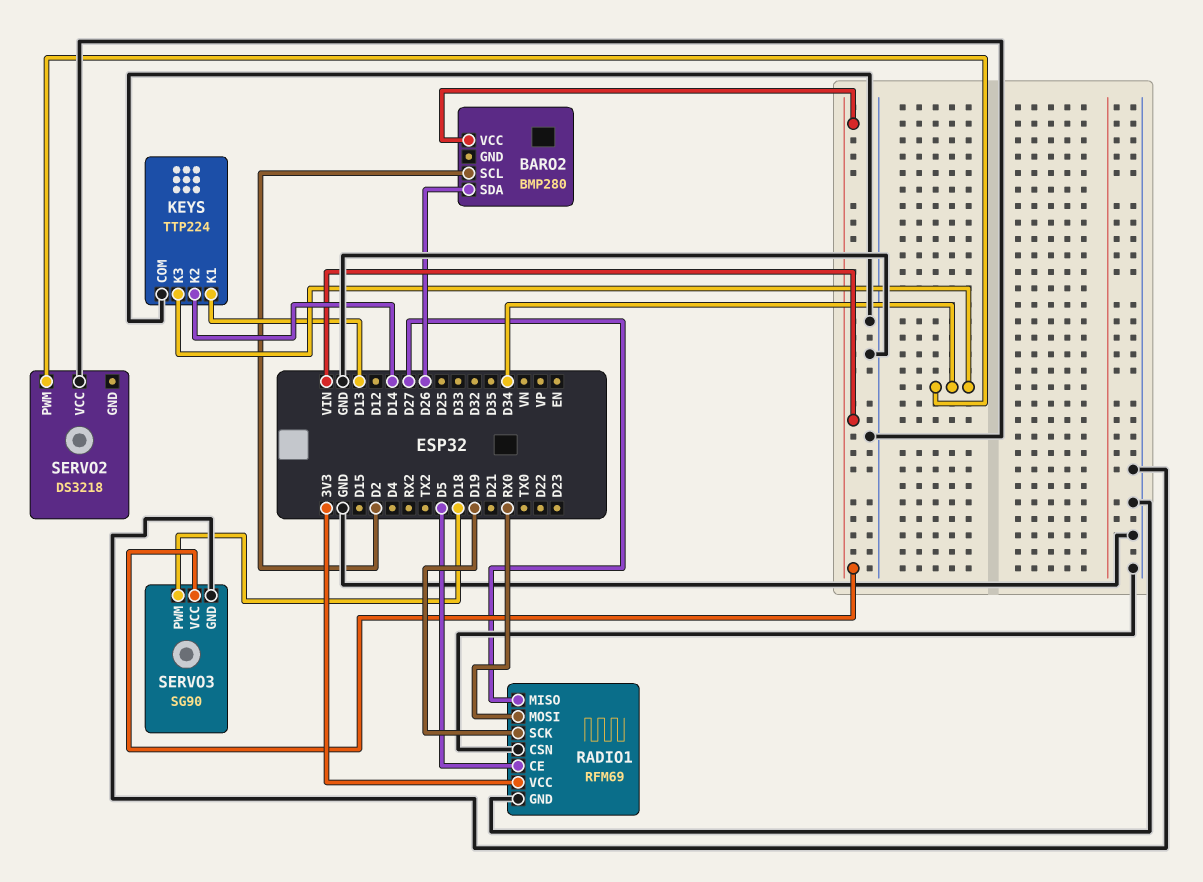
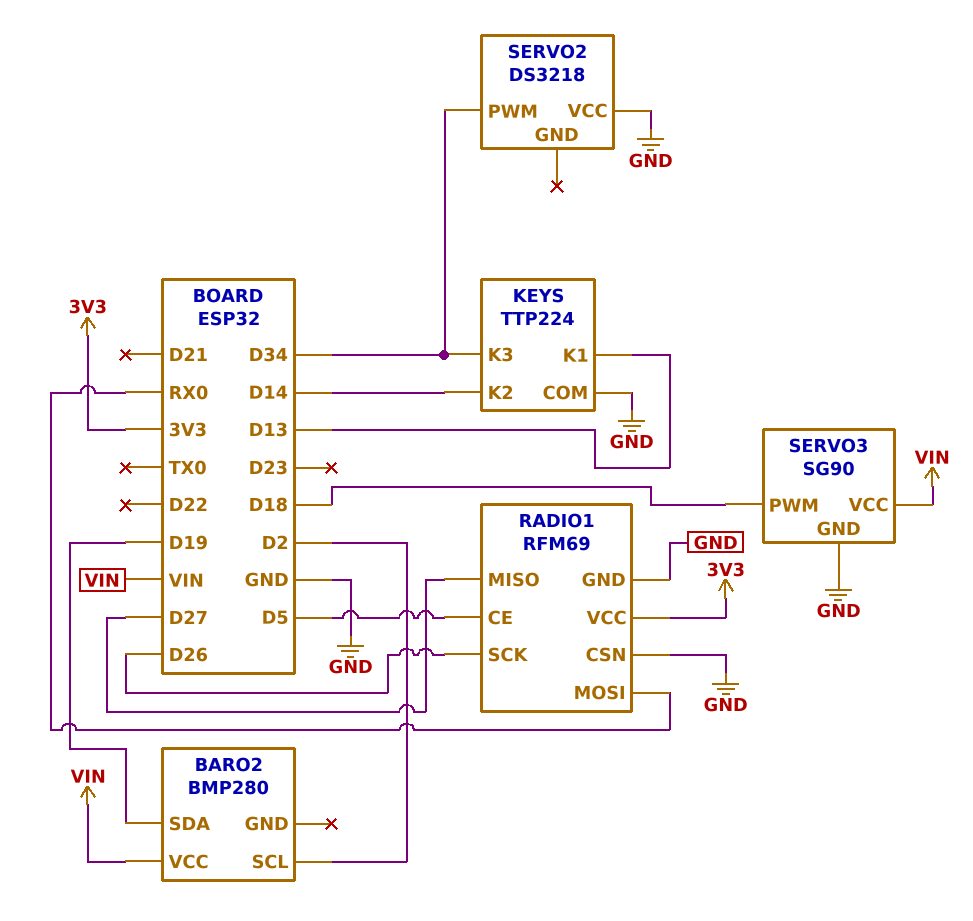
BARO2 pin SDA: D26 -> D19
RADIO1 pin SCK: D19 -> D26

